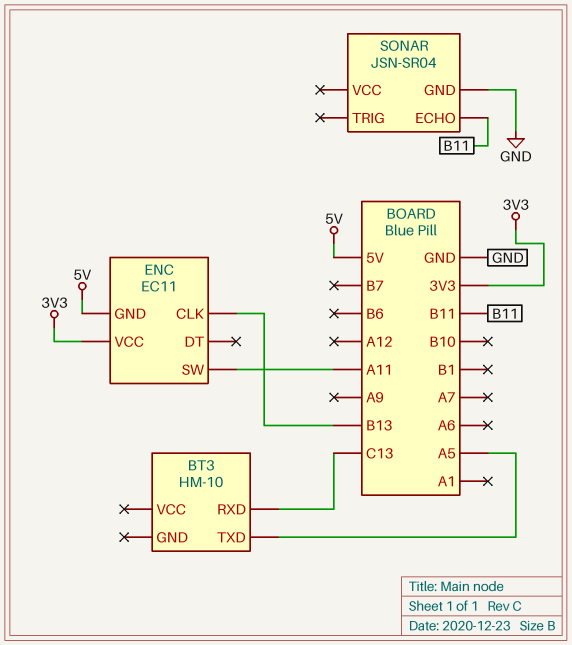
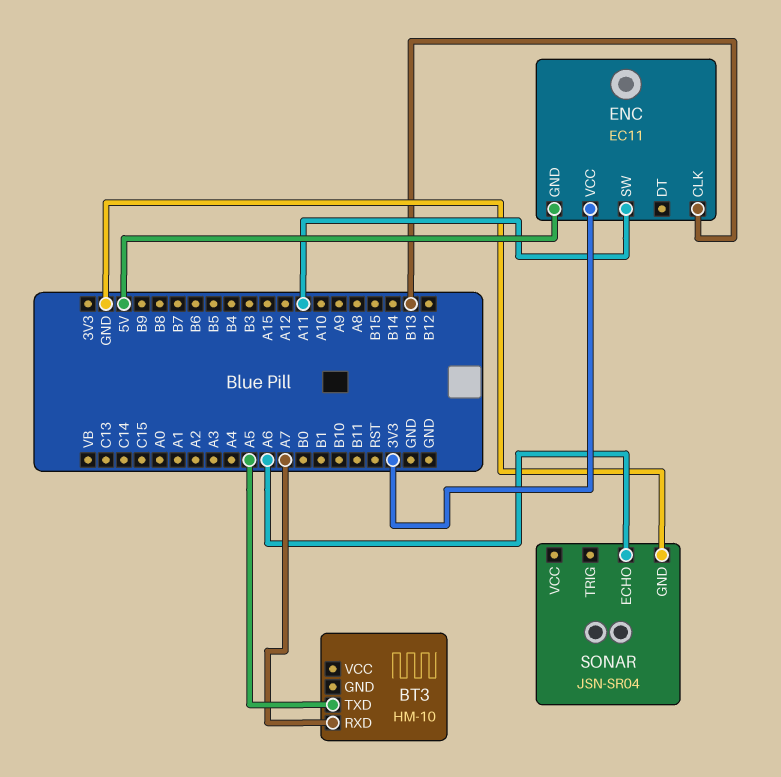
BT3 pin RXD: C13 -> A7
SONAR pin ECHO: B11 -> A6

